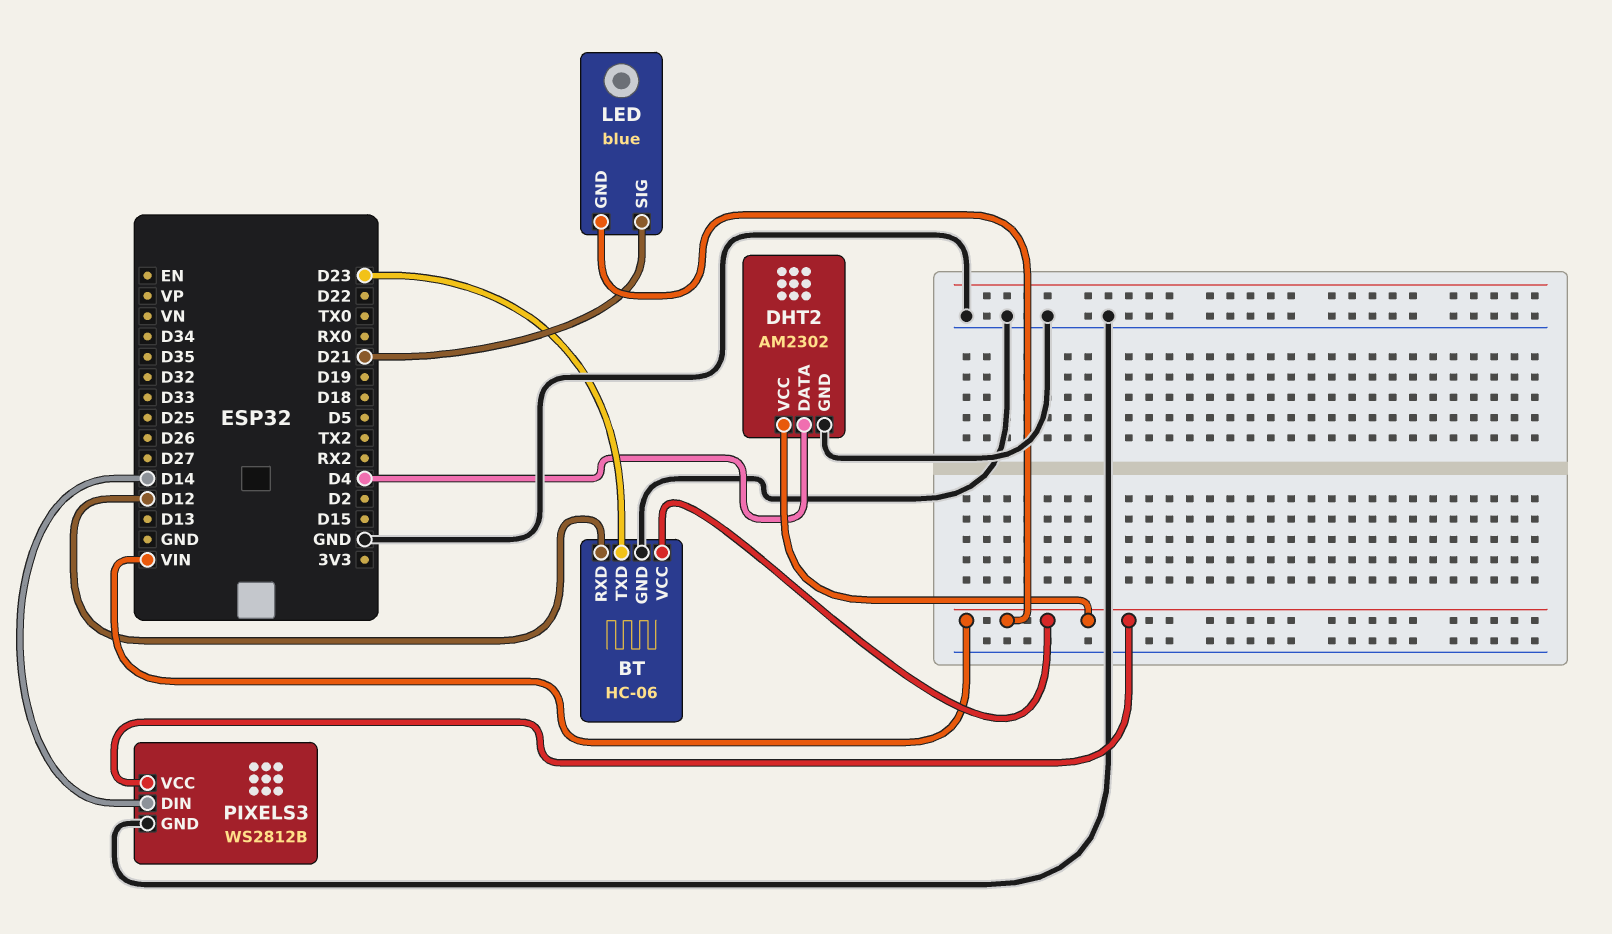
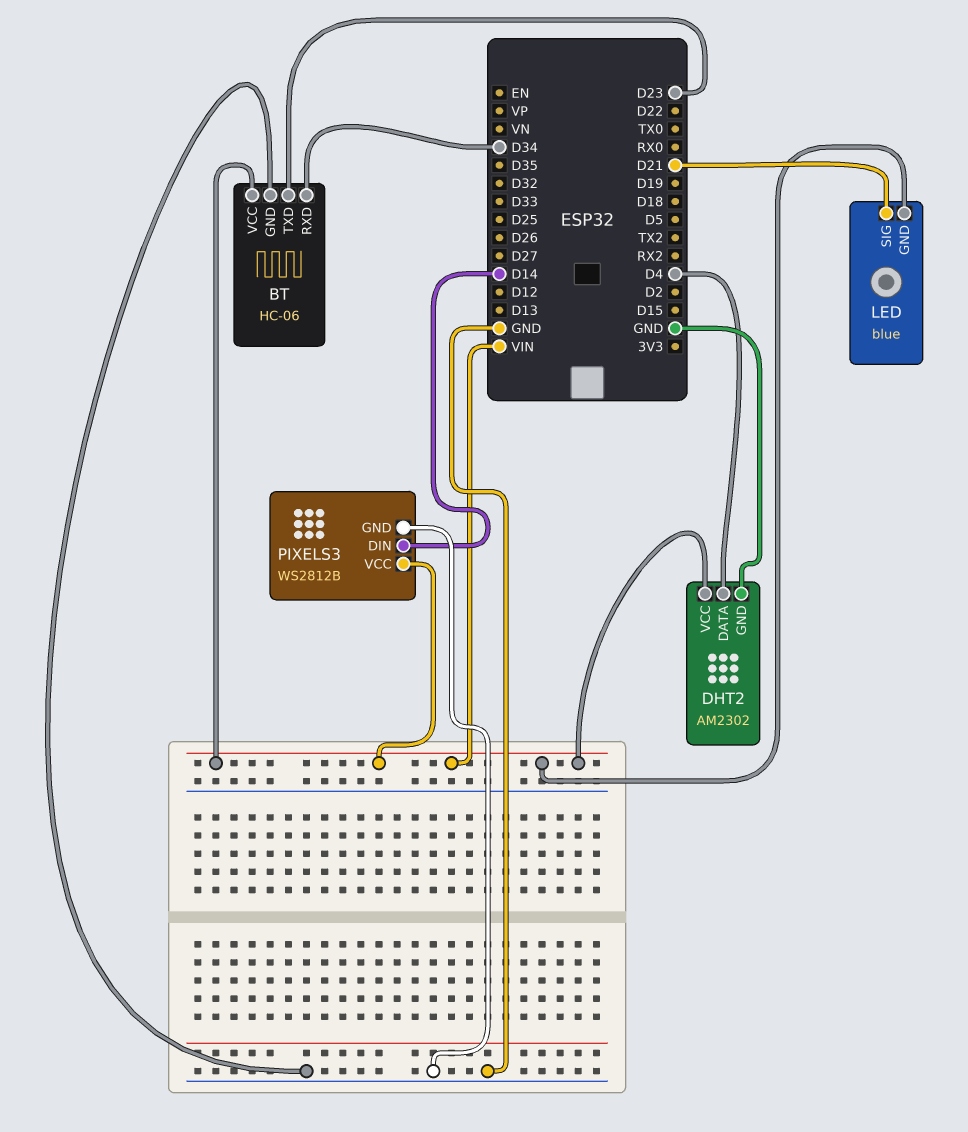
BT pin RXD: D12 -> D34

